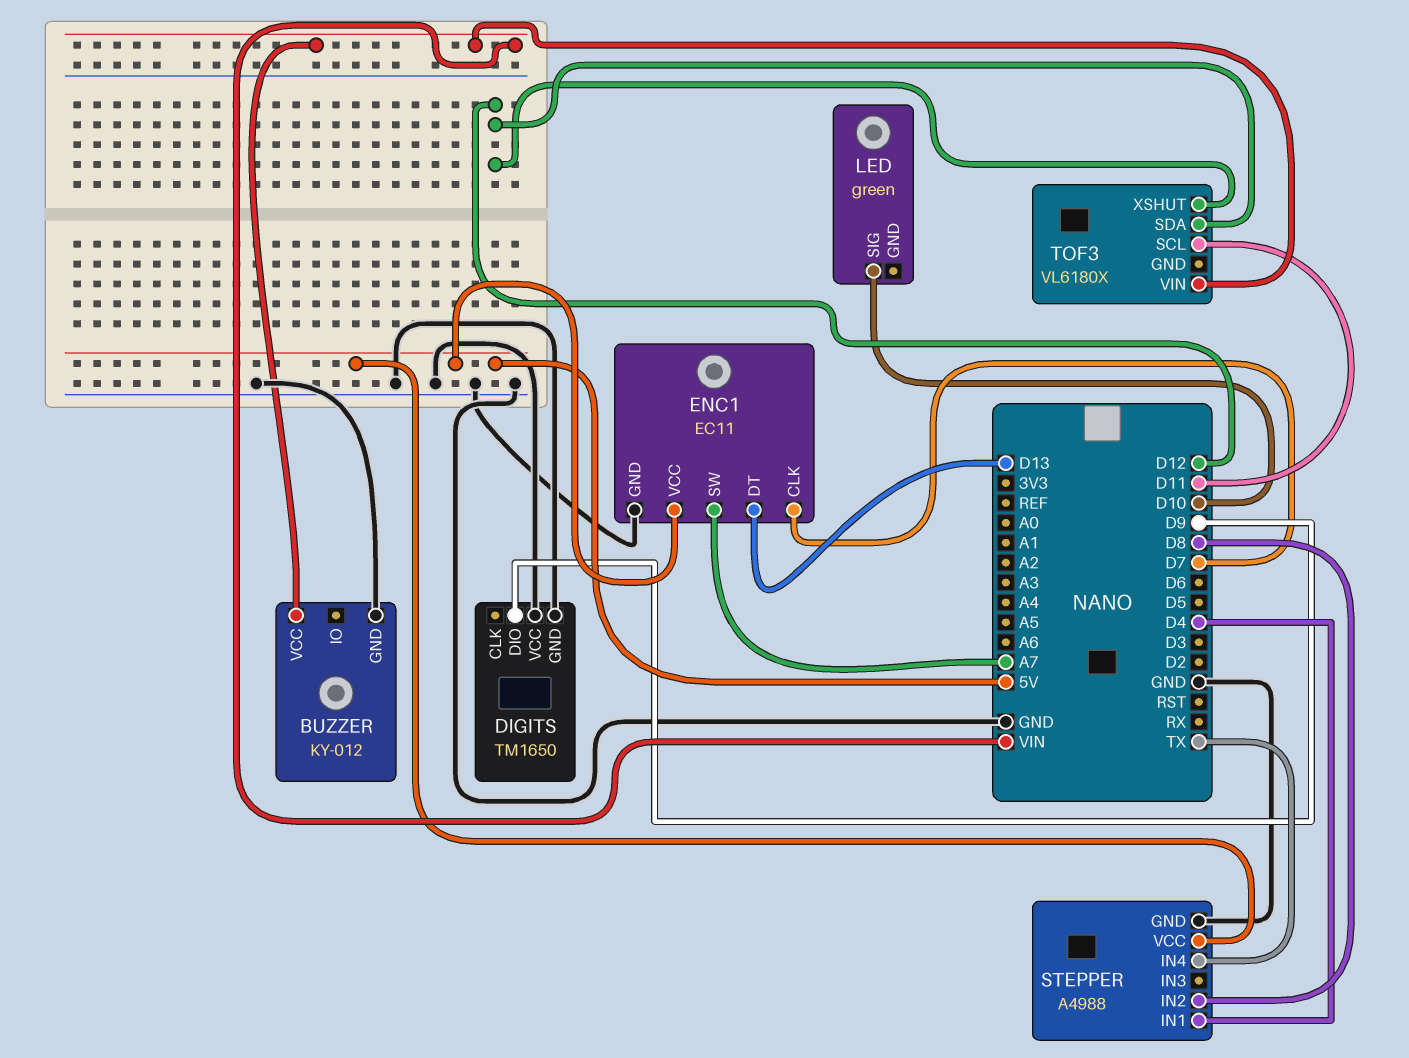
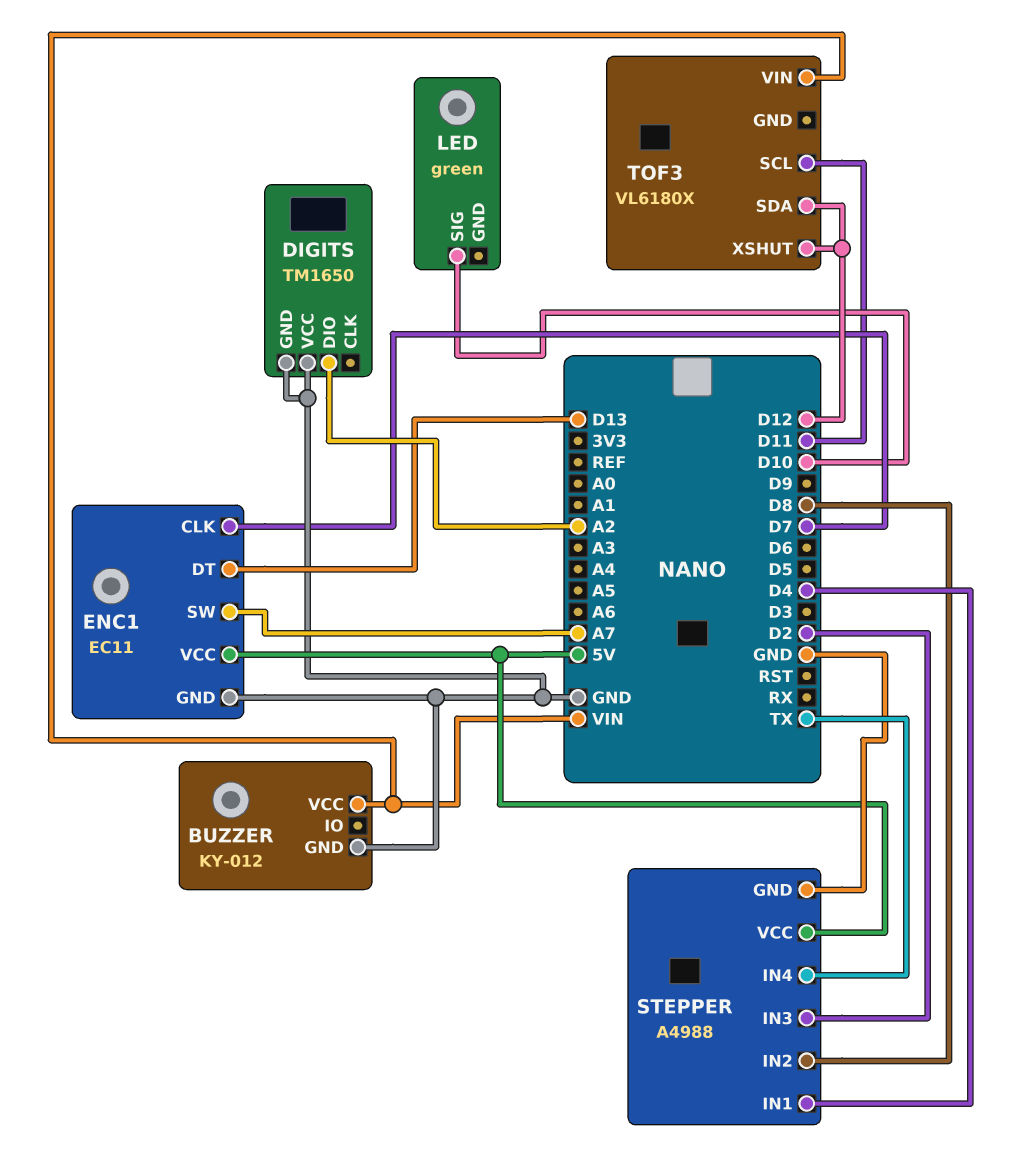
DIGITS pin DIO: D9 -> A2
STEPPER pin IN3: none -> D2

